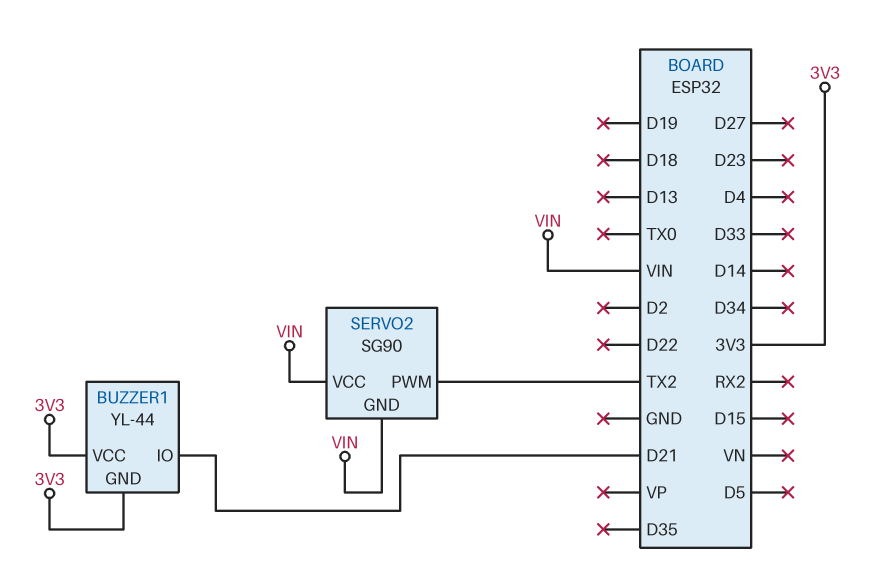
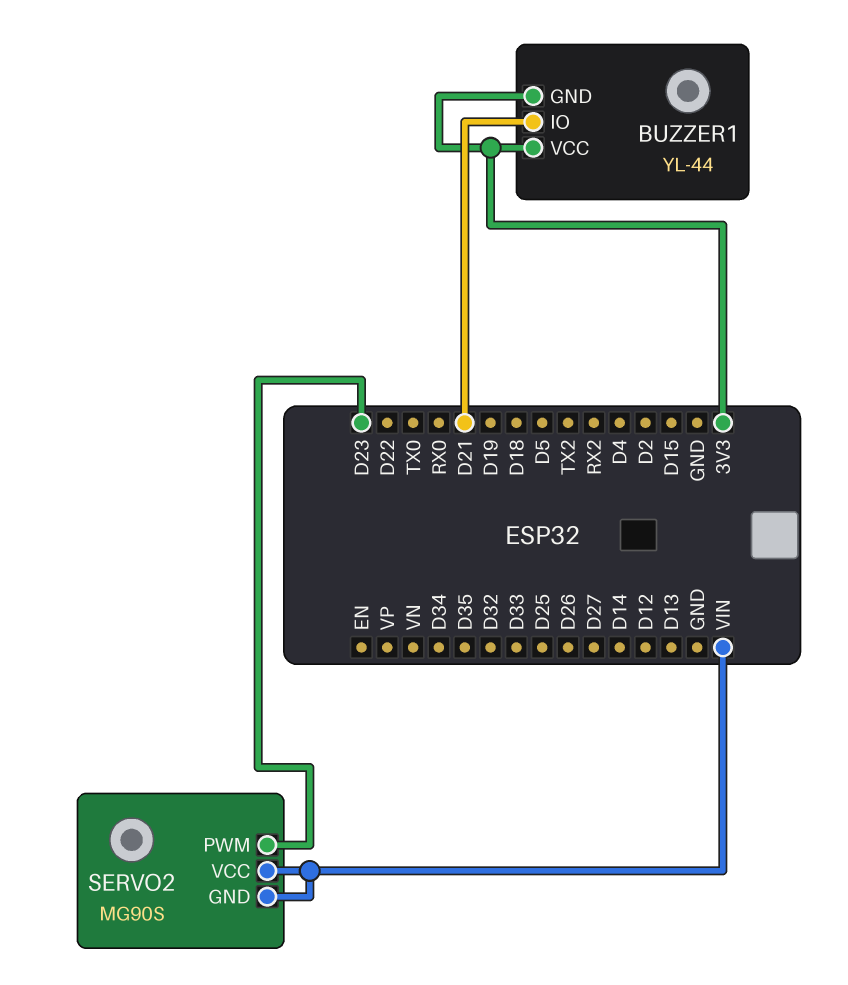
SERVO2: SG90 -> MG90S
SERVO2 pin PWM: TX2 -> D23

